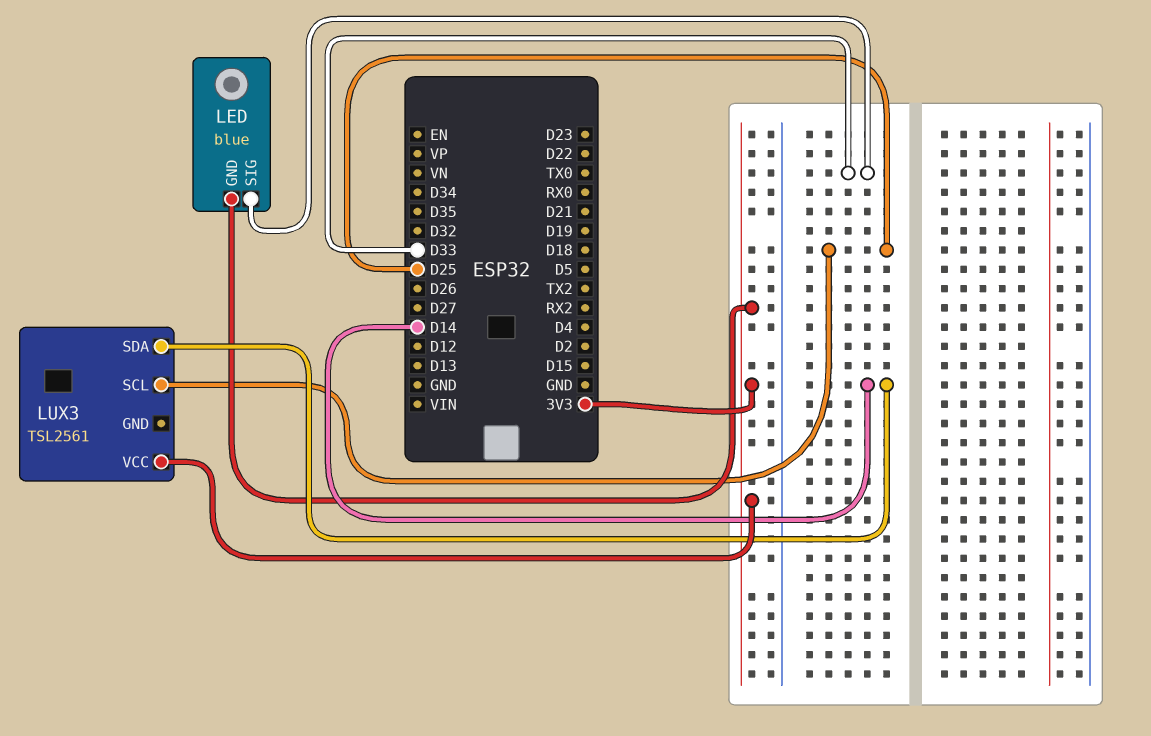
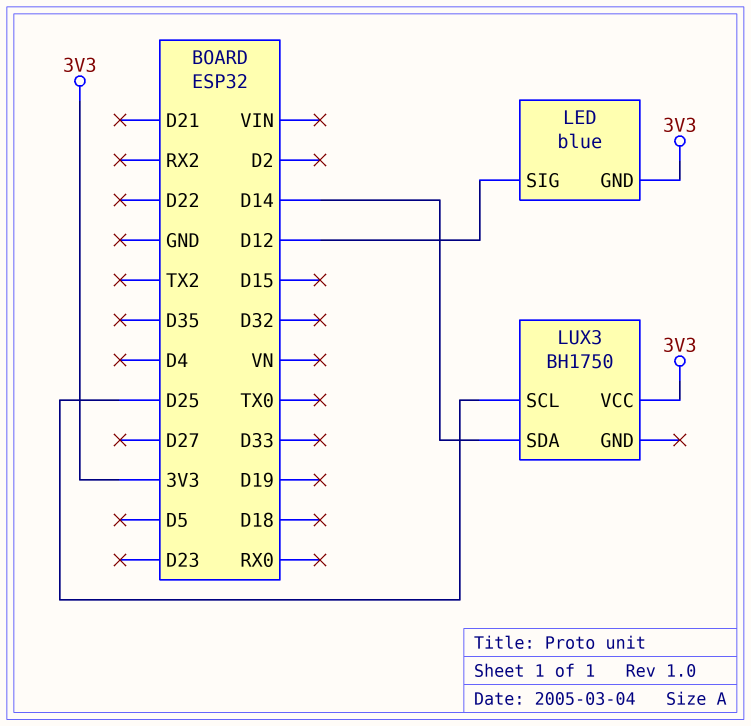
LED pin SIG: D33 -> D12
LUX3: TSL2561 -> BH1750

